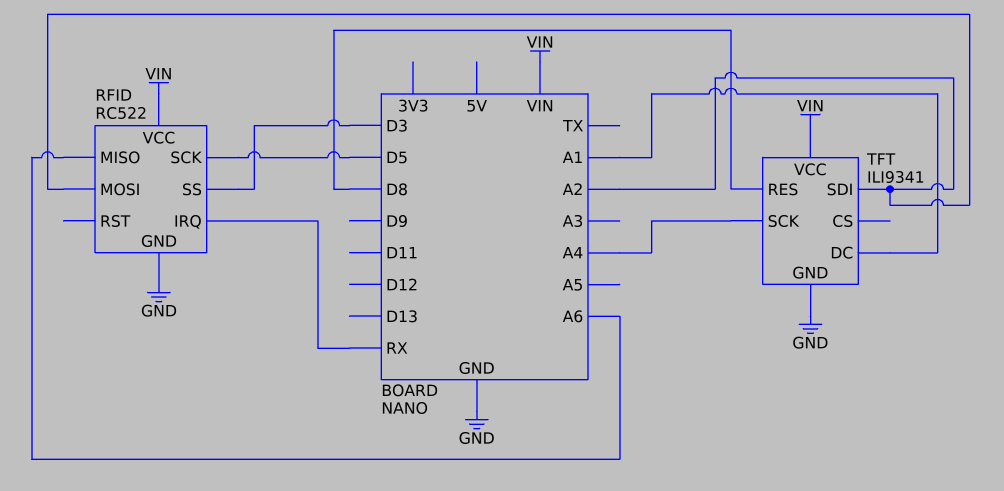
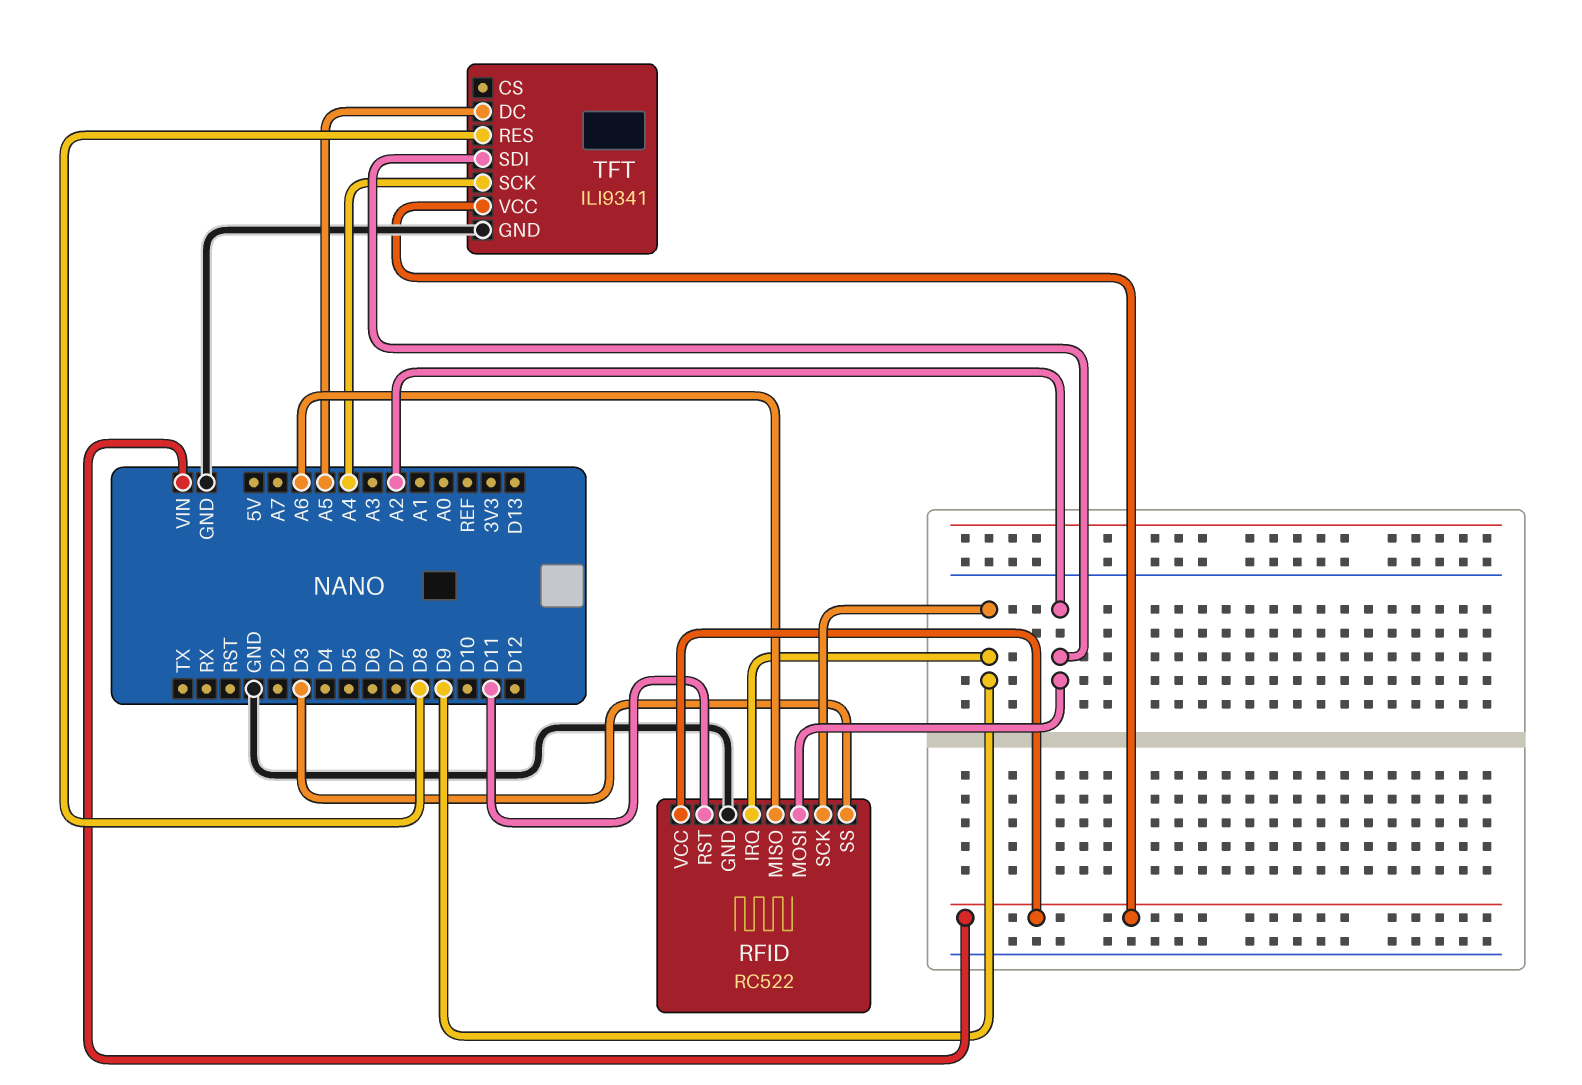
RFID pin IRQ: RX -> D9
RFID pin RST: none -> D11
RFID pin SCK: D5 -> D9
TFT pin DC: A1 -> A5

